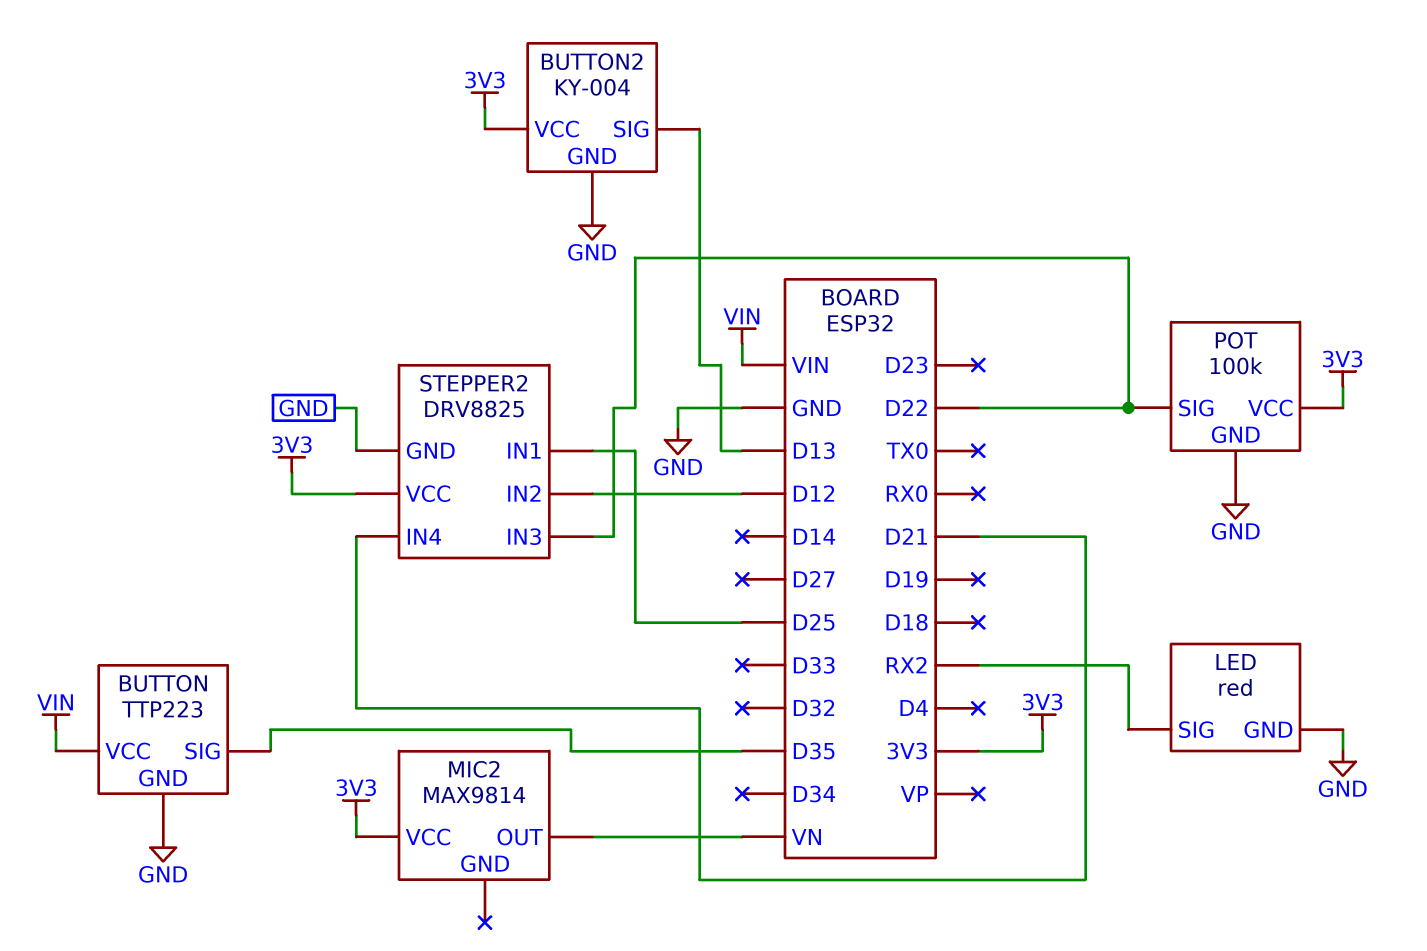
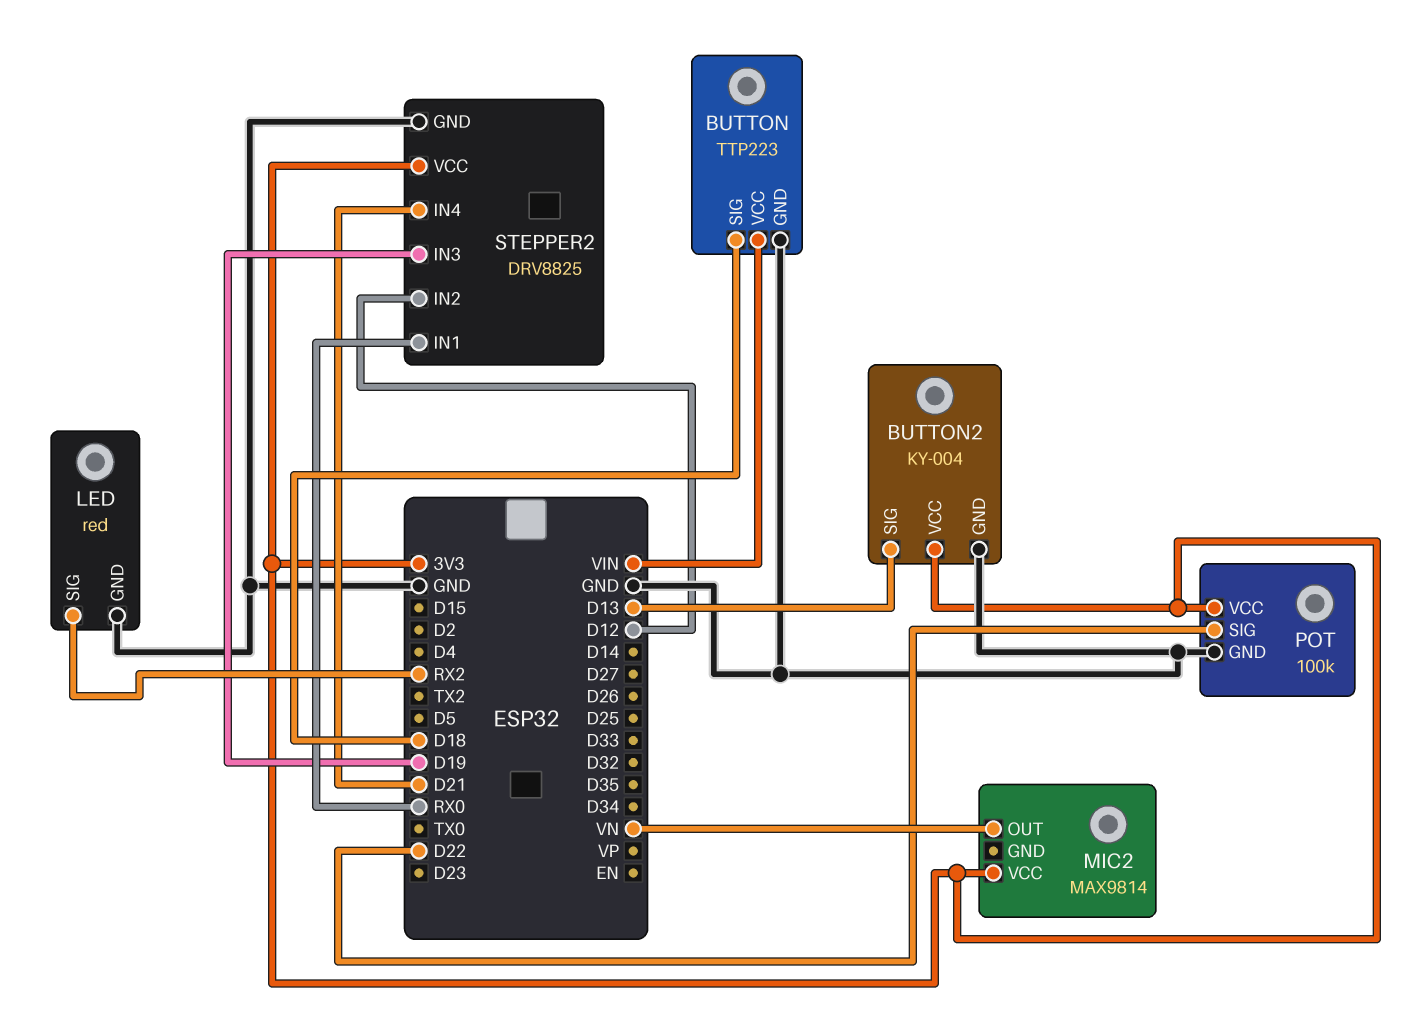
BUTTON pin SIG: D35 -> D18
STEPPER2 pin IN1: D25 -> RX0
STEPPER2 pin IN3: D22 -> D19

